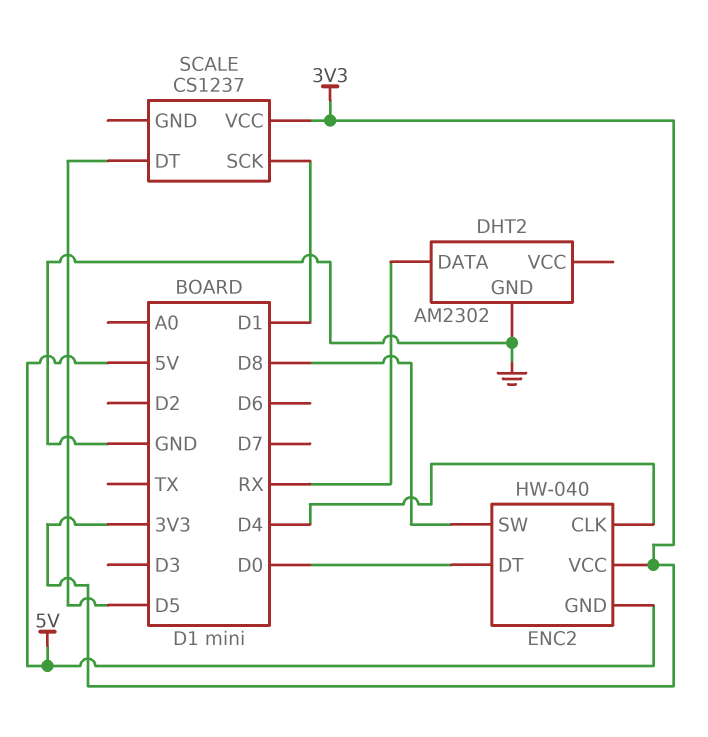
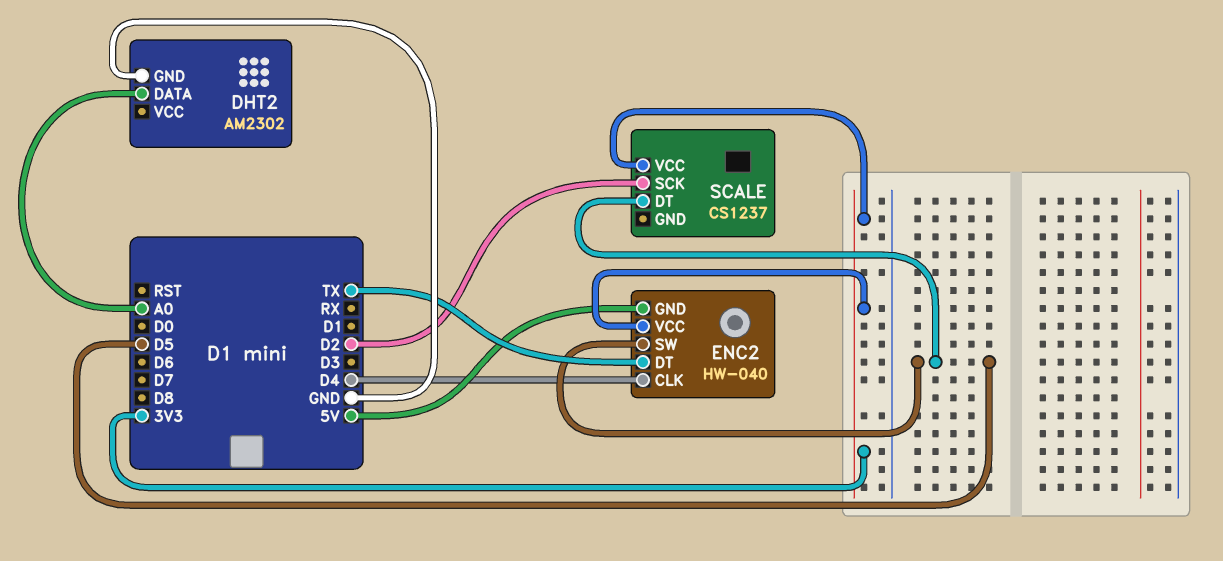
DHT2 pin DATA: RX -> A0
ENC2 pin DT: D0 -> TX
ENC2 pin SW: D8 -> D5
SCALE pin SCK: D1 -> D2

